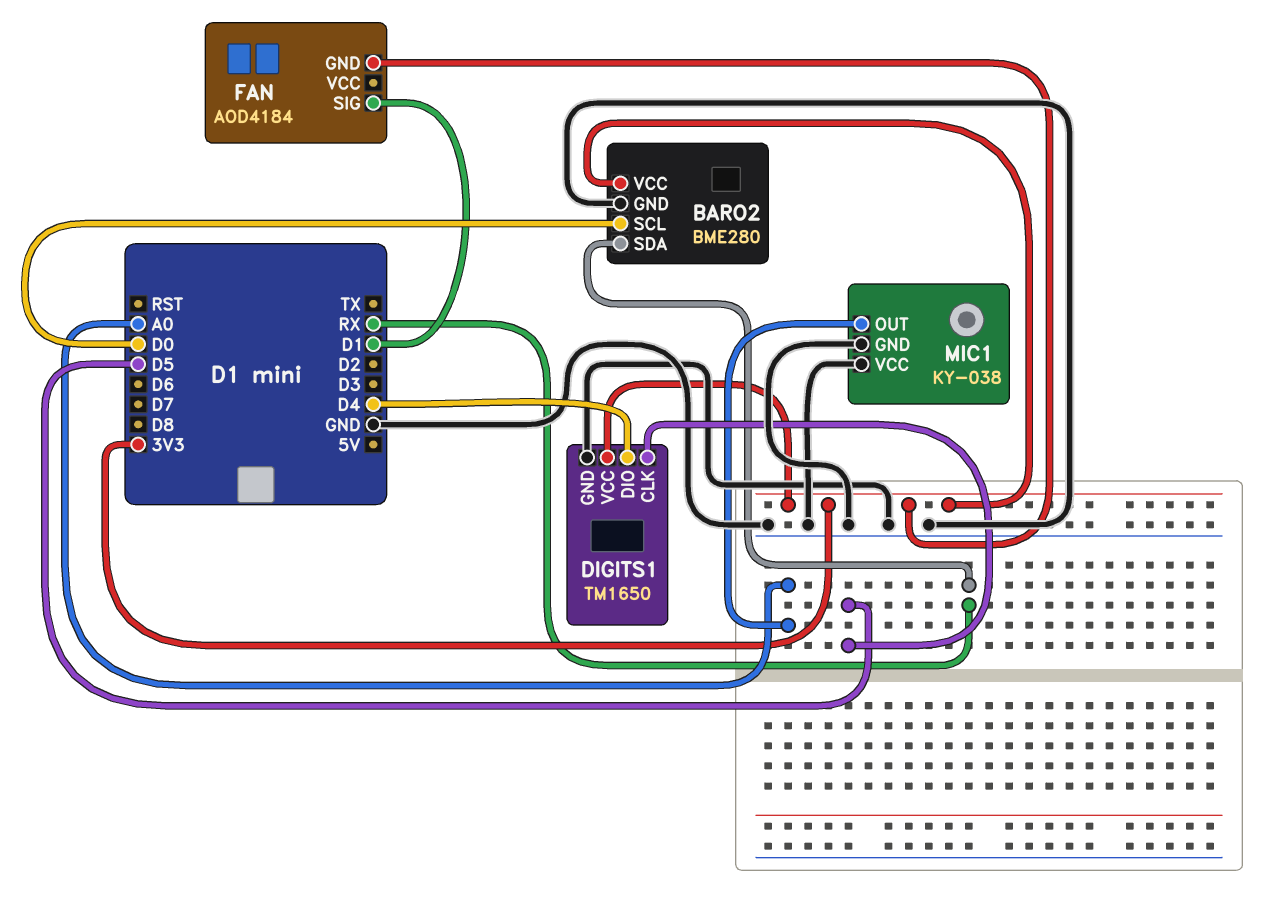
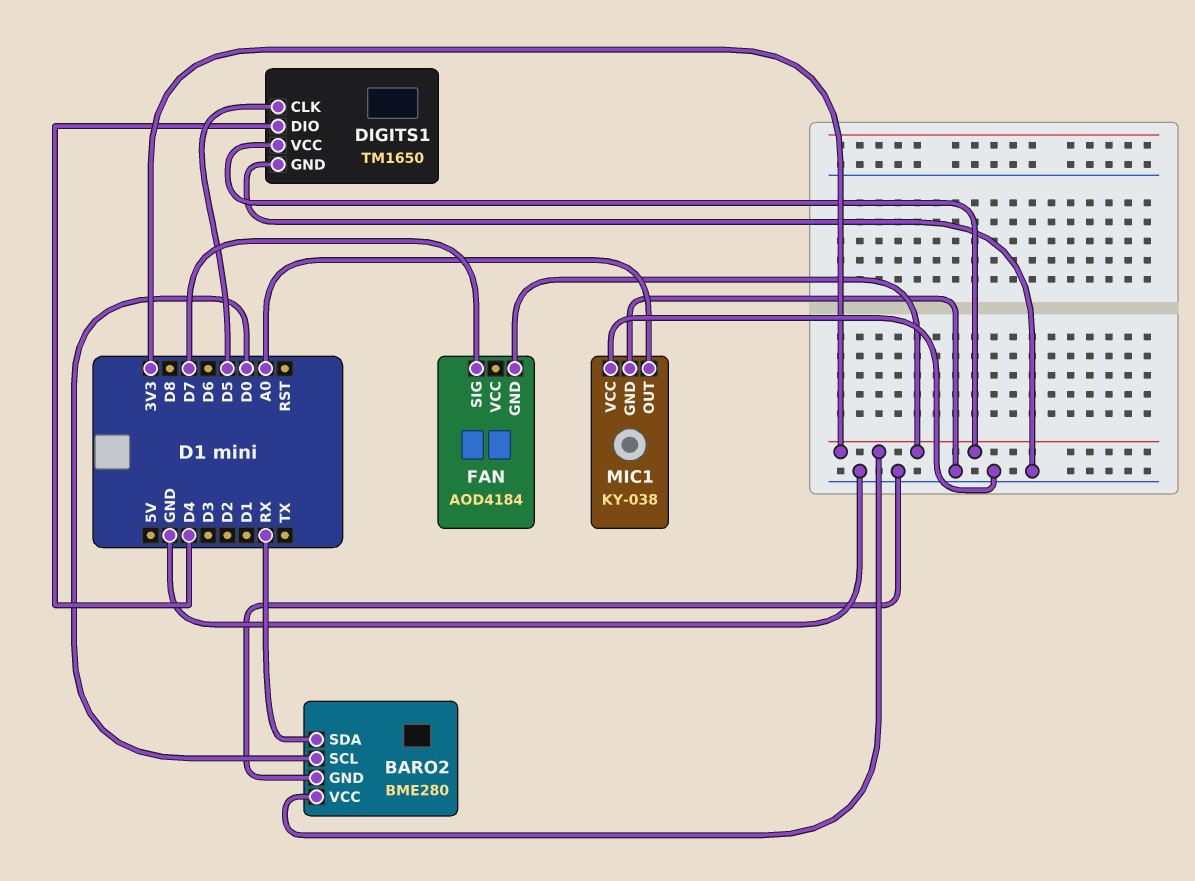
FAN pin SIG: D1 -> D7

